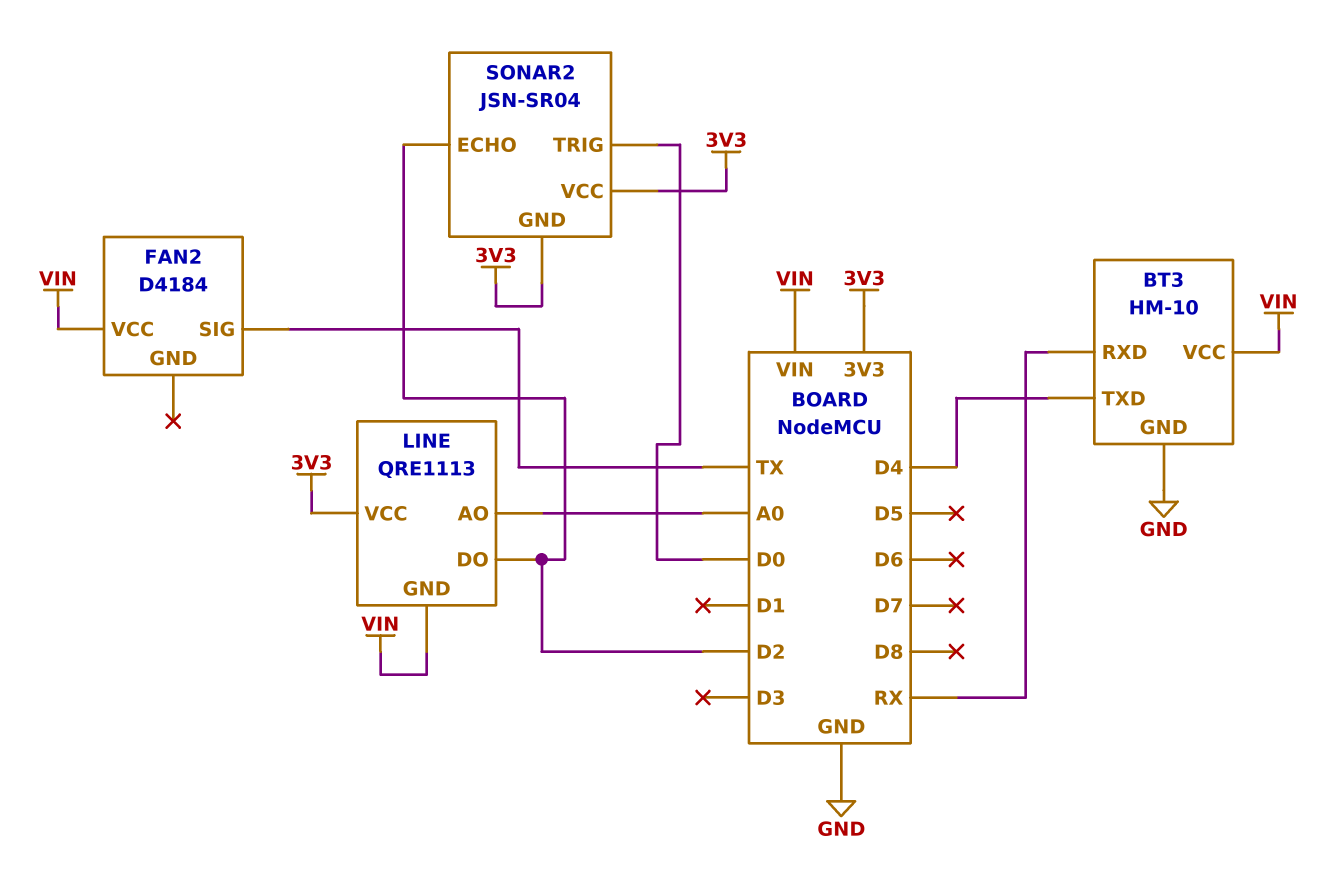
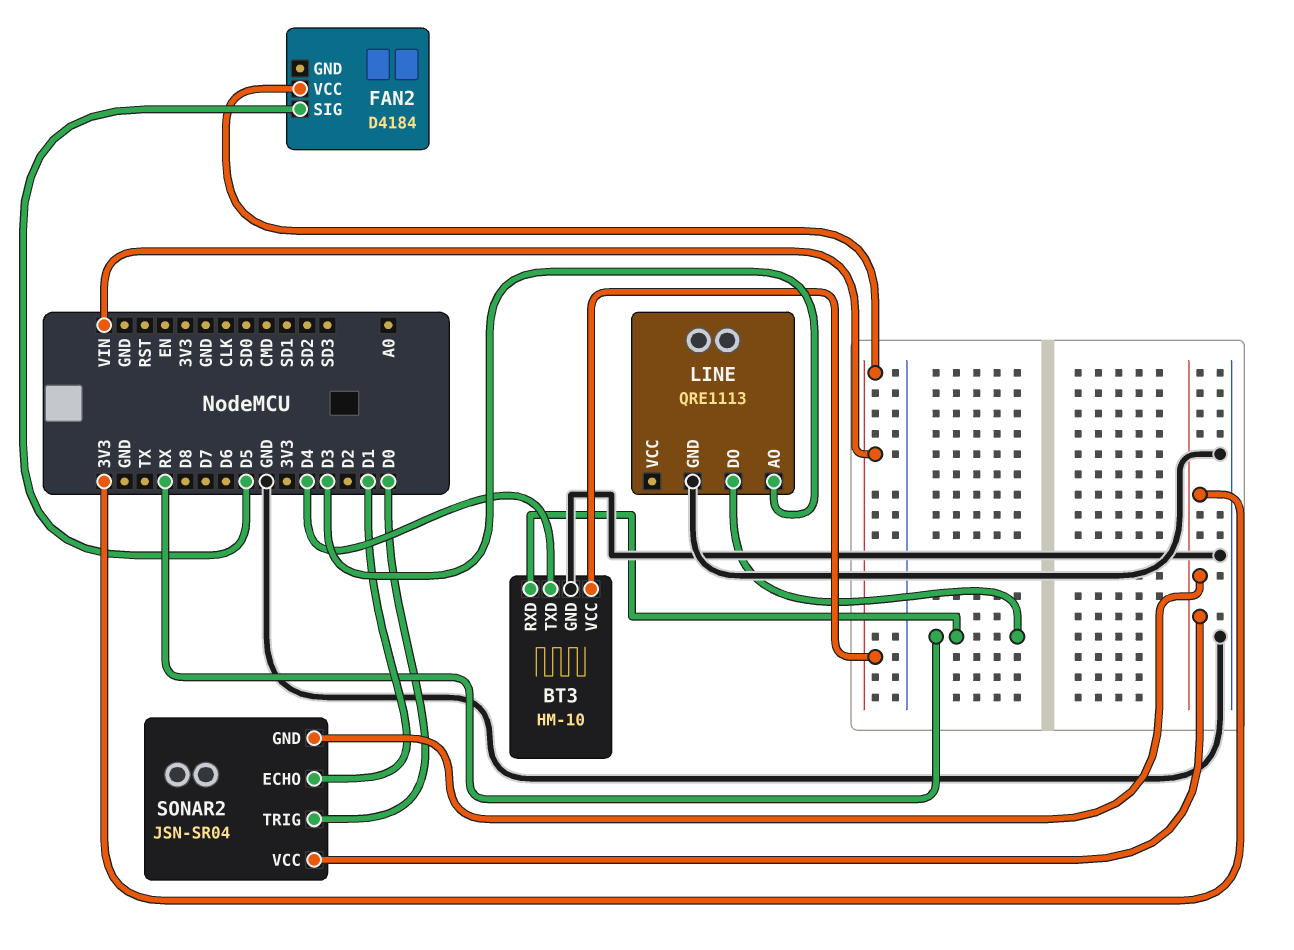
FAN2 pin SIG: TX -> D5
LINE pin AO: A0 -> D3
LINE pin DO: D2 -> RX
LINE pin GND: VIN -> GND
LINE pin VCC: 3V3 -> none
SONAR2 pin ECHO: D2 -> D1

